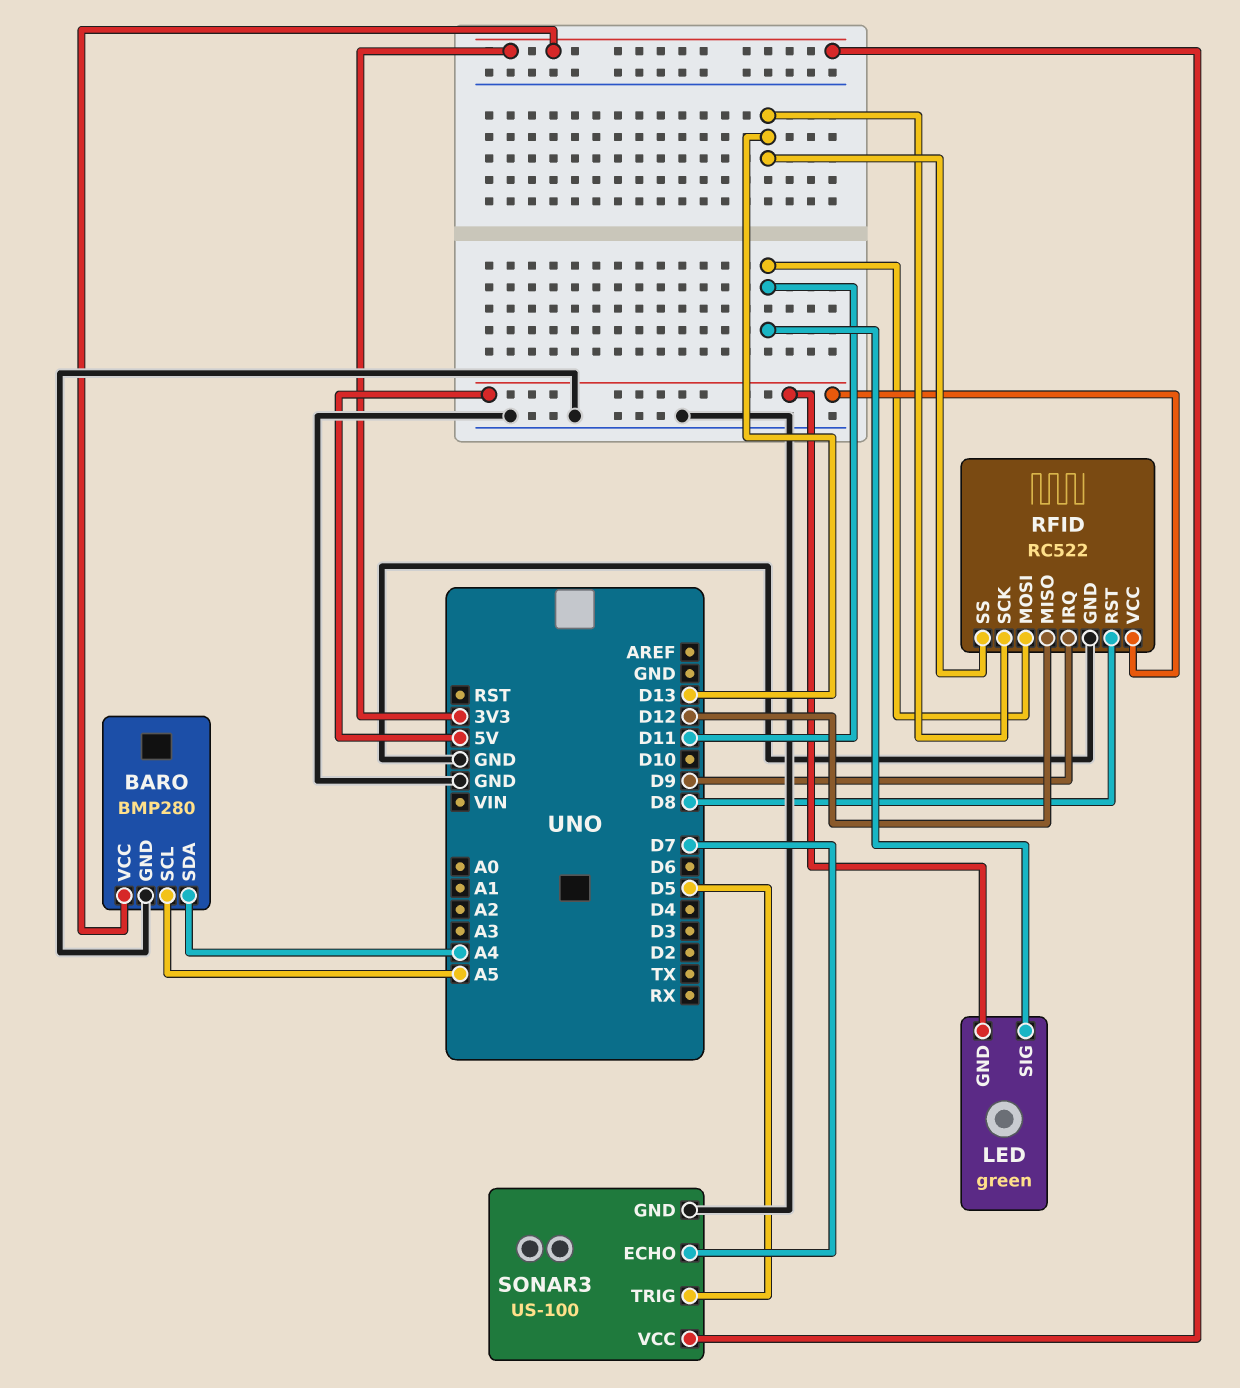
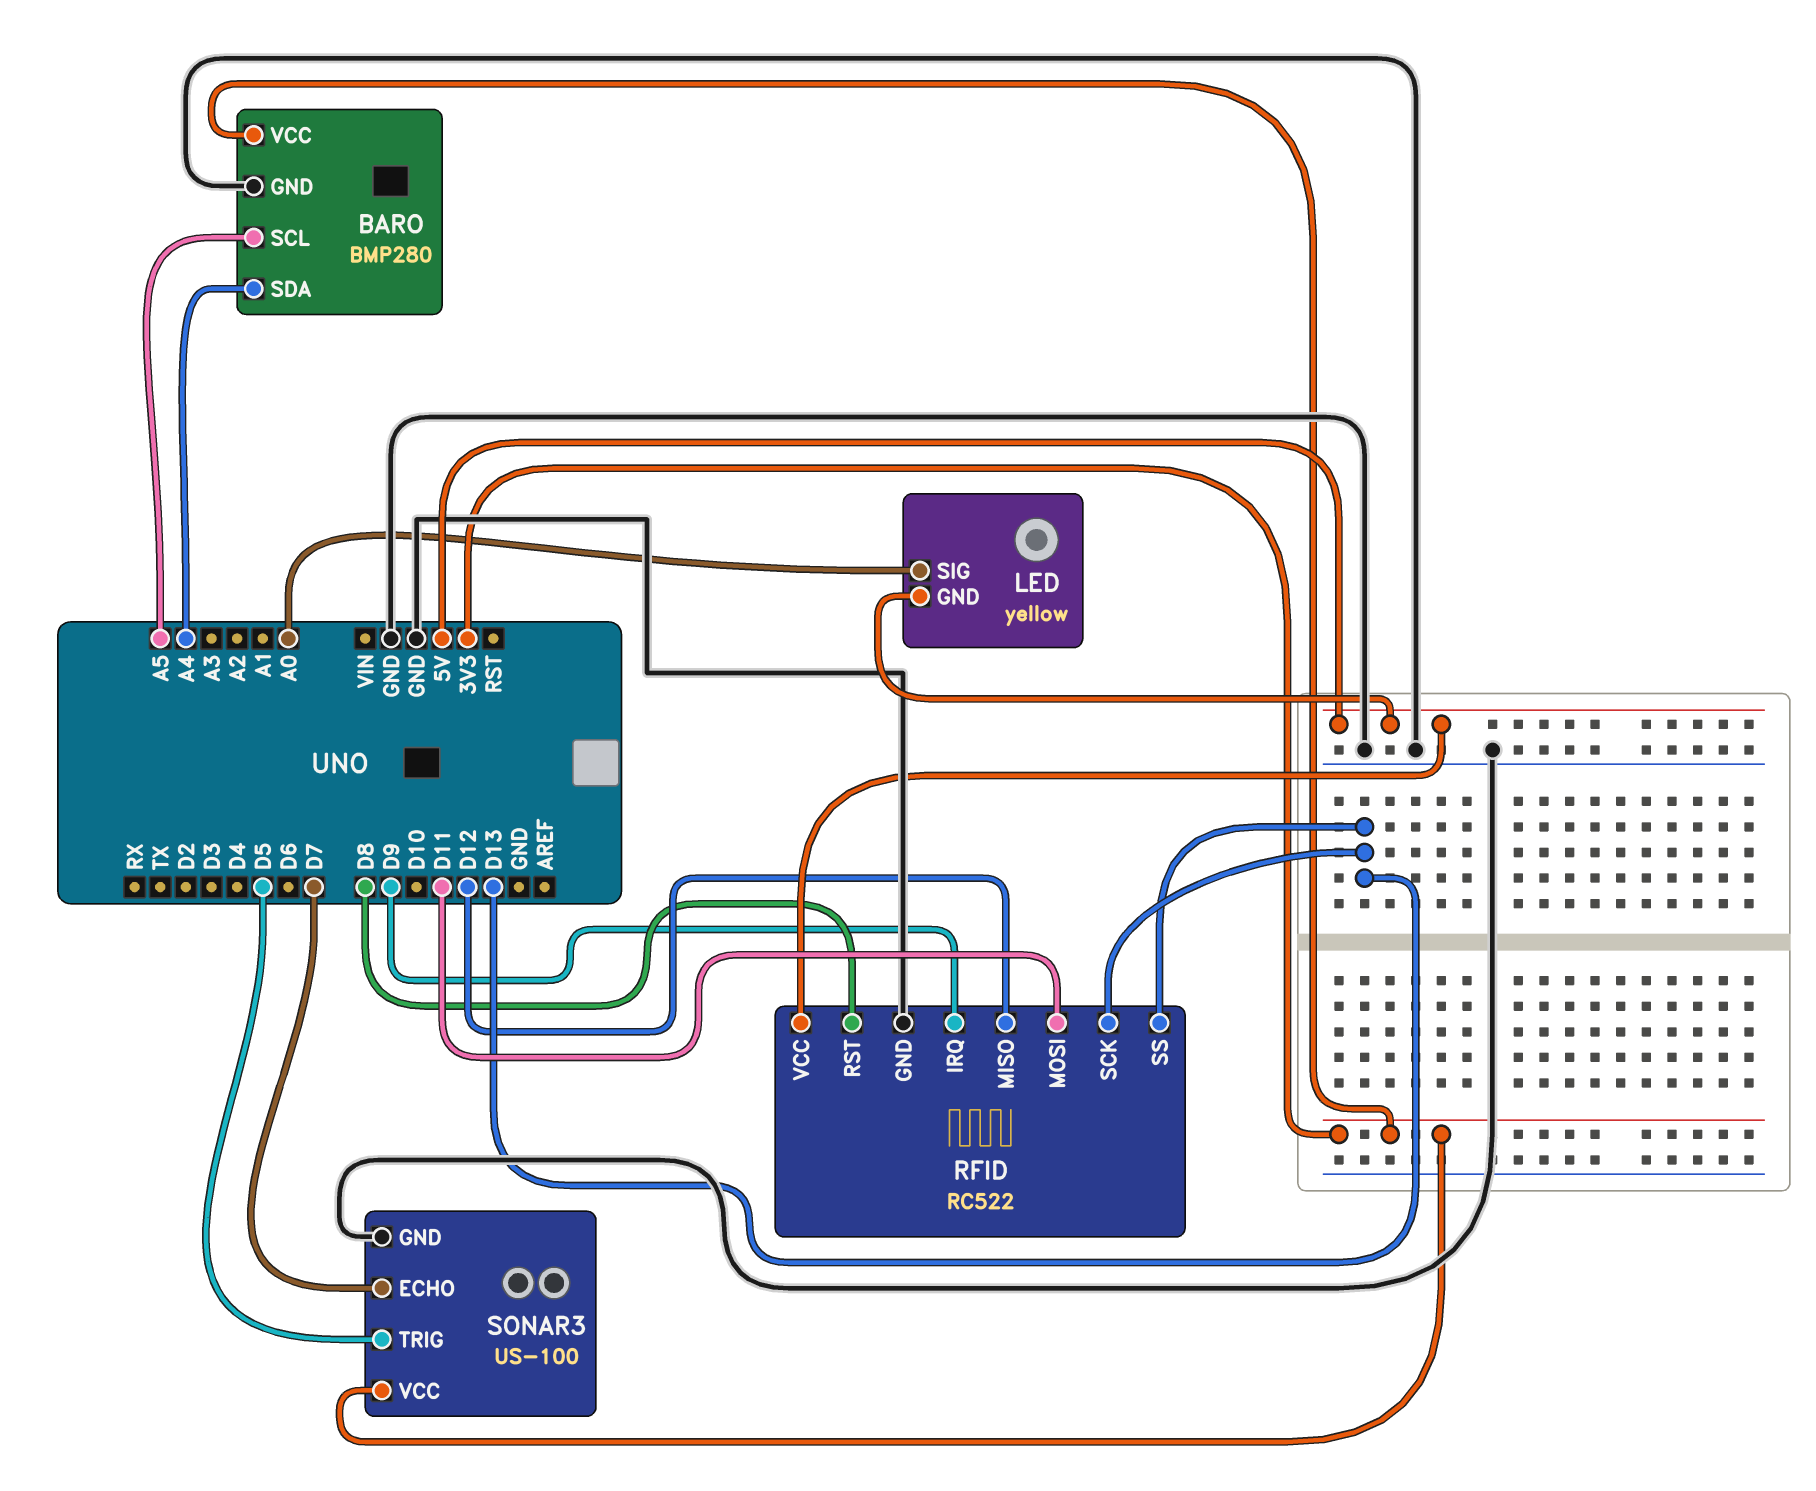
LED: green -> yellow
LED pin SIG: D11 -> A0

